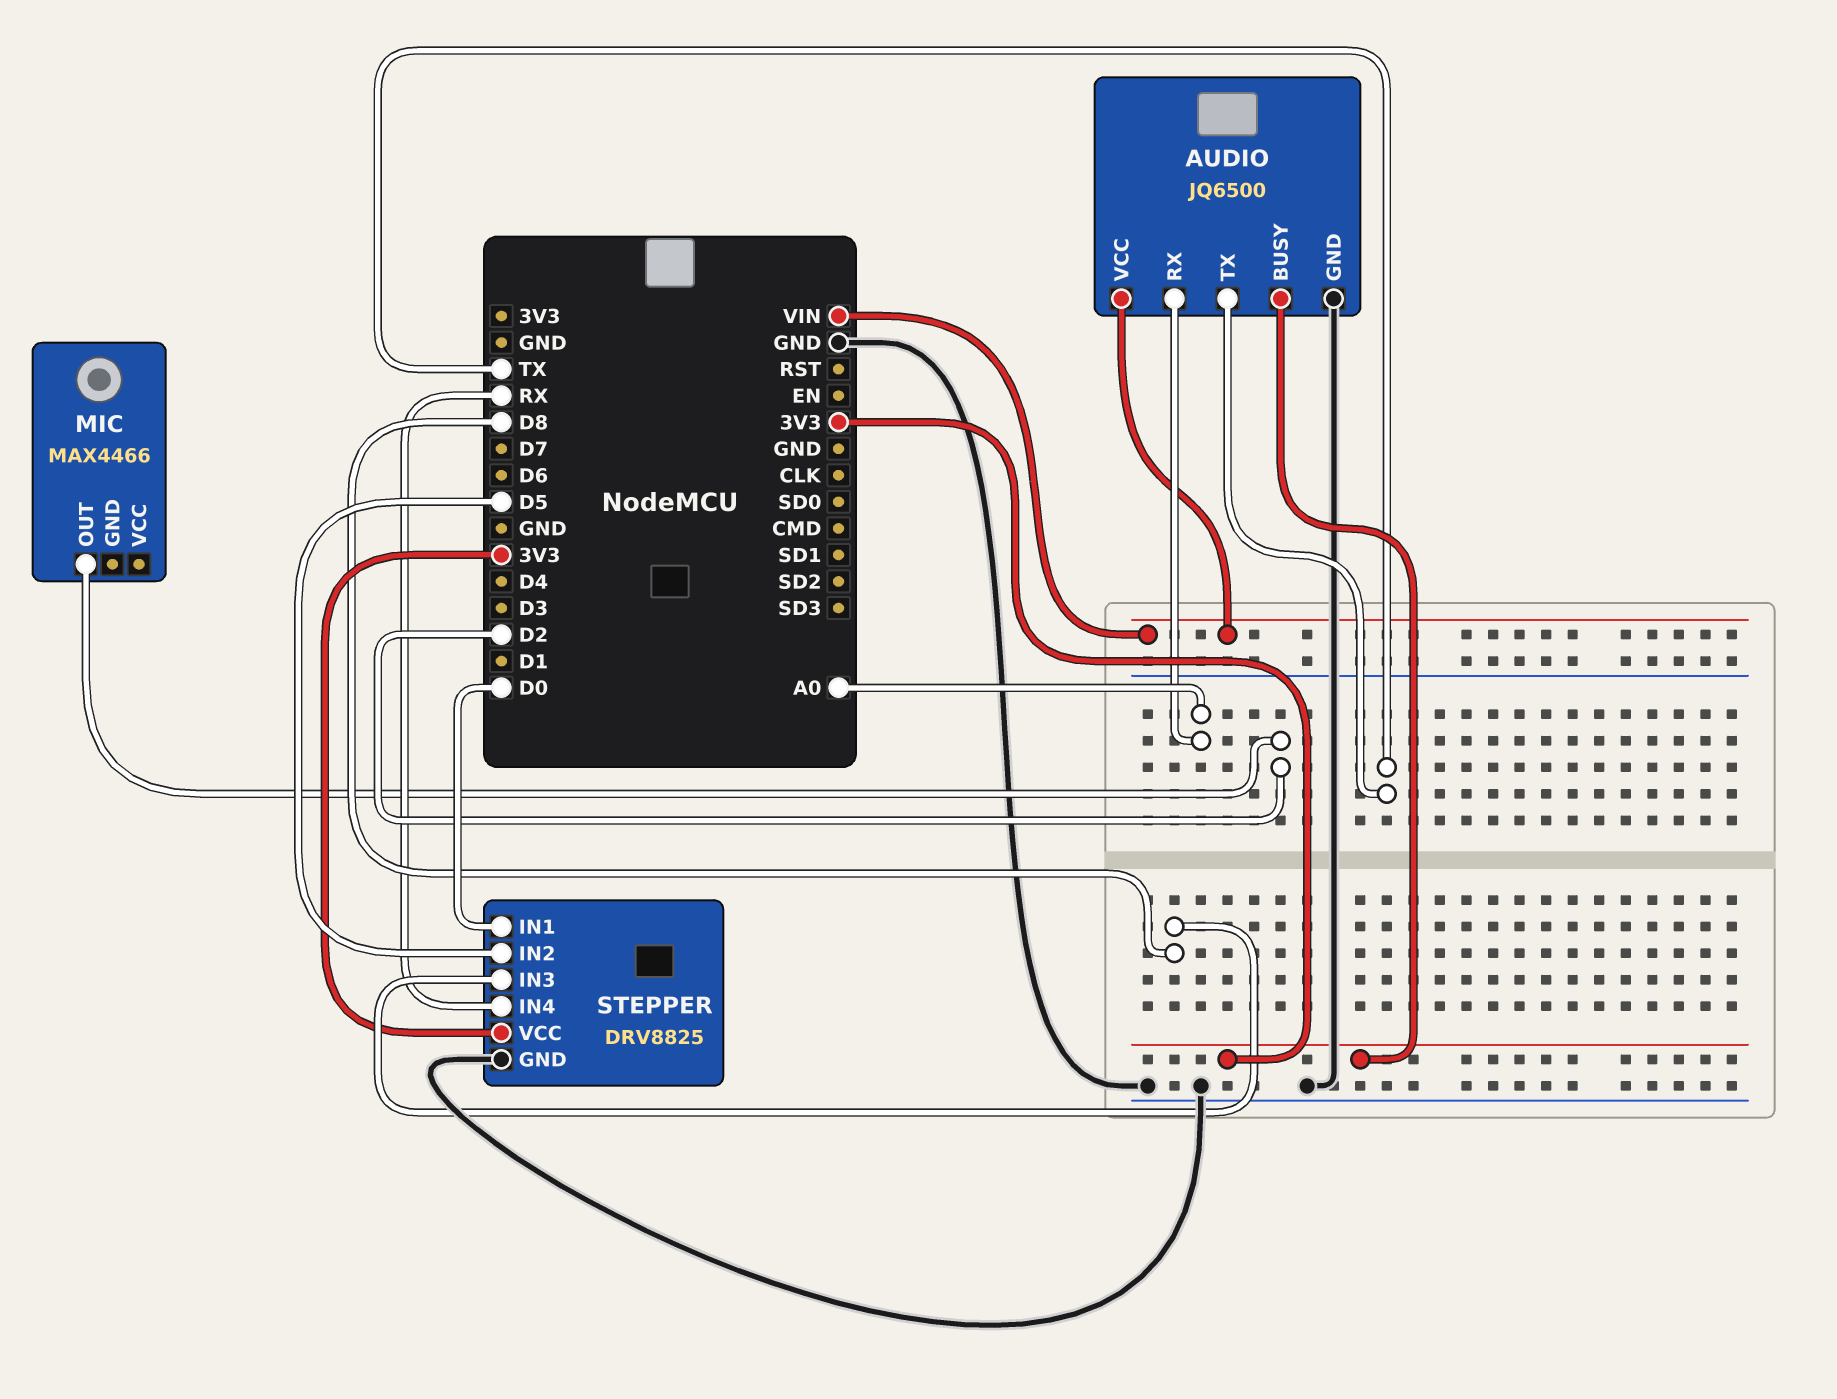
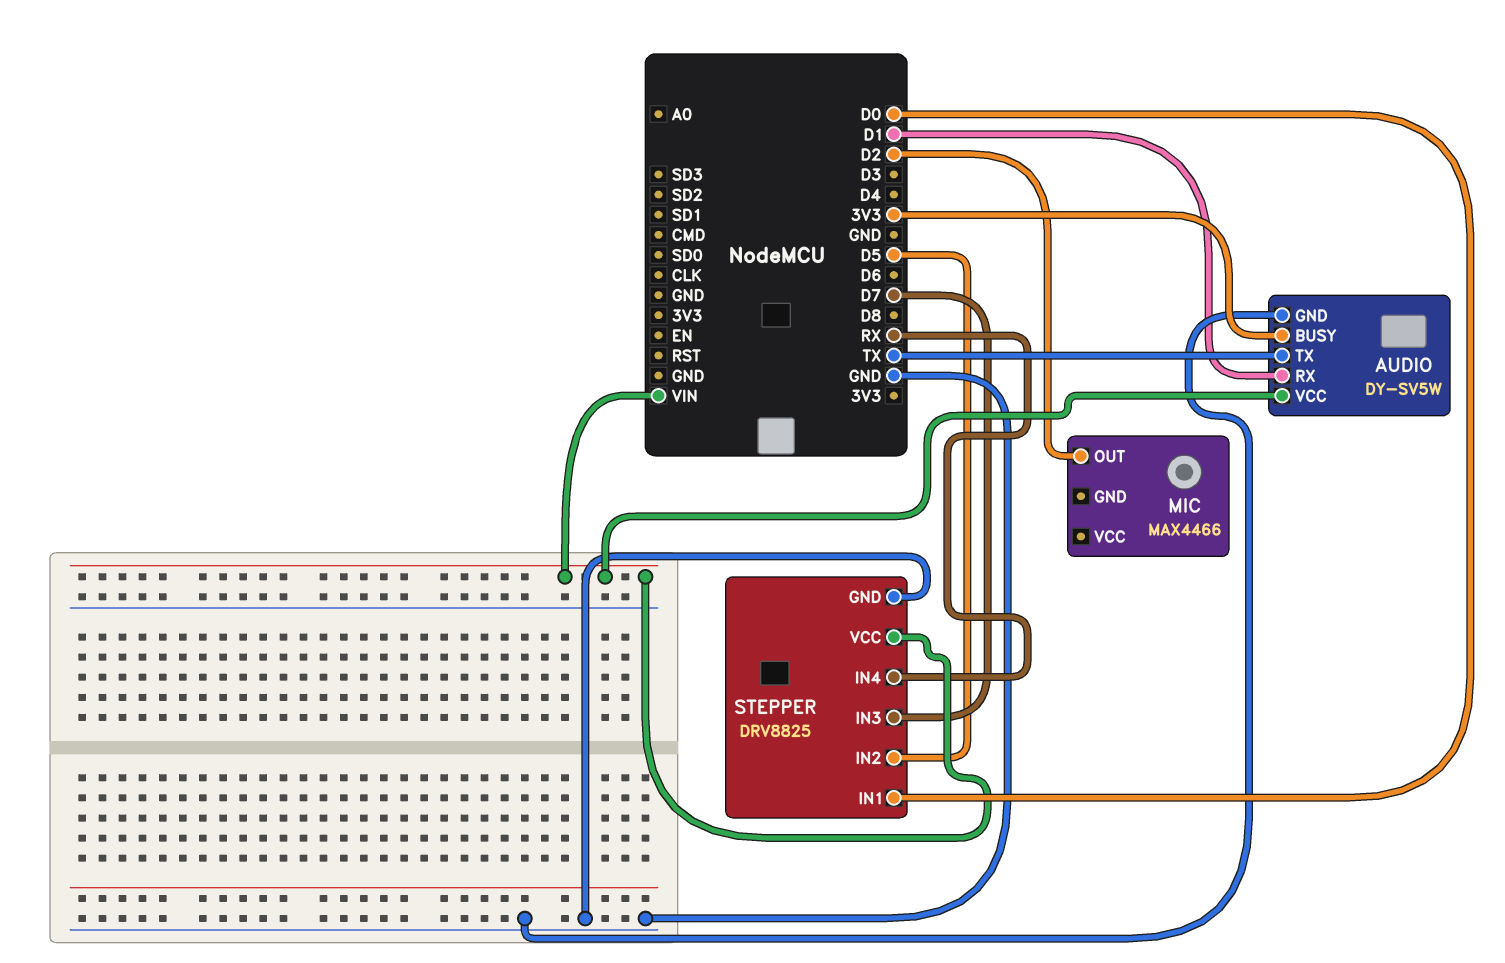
AUDIO: JQ6500 -> DY-SV5W
AUDIO pin RX: A0 -> D1
STEPPER pin IN3: D8 -> D7
STEPPER pin VCC: 3V3 -> VIN

